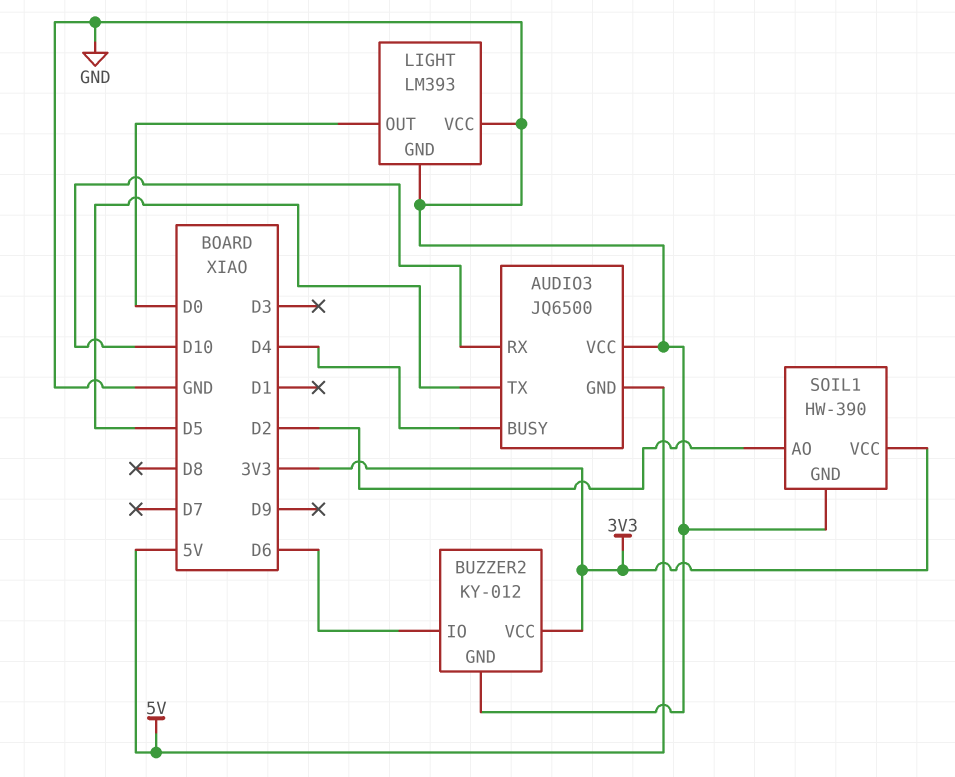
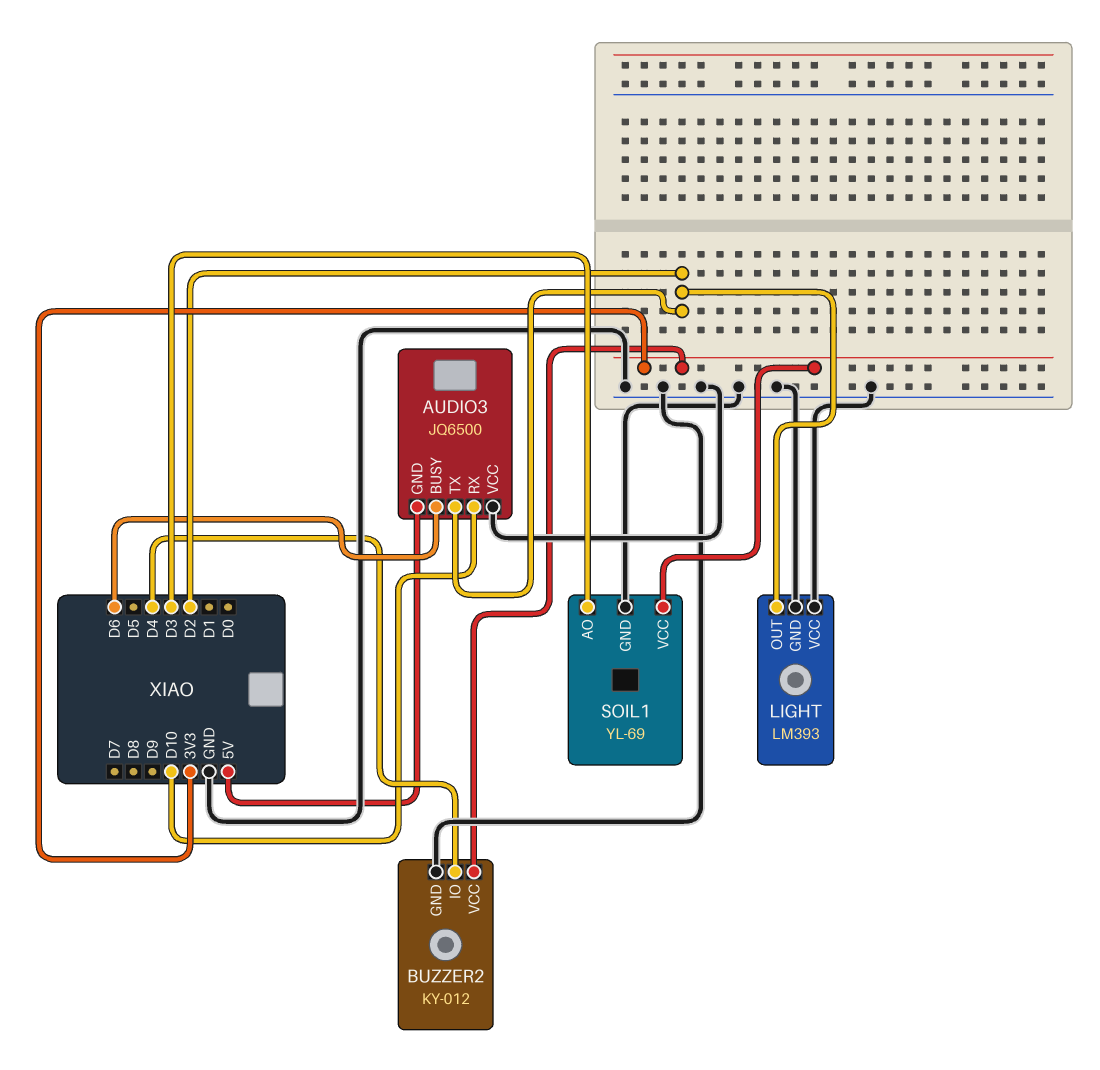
AUDIO3 pin BUSY: D4 -> D6
AUDIO3 pin TX: D5 -> D2
BUZZER2 pin IO: D6 -> D4
LIGHT pin OUT: D0 -> D2
SOIL1: HW-390 -> YL-69
SOIL1 pin AO: D2 -> D3

